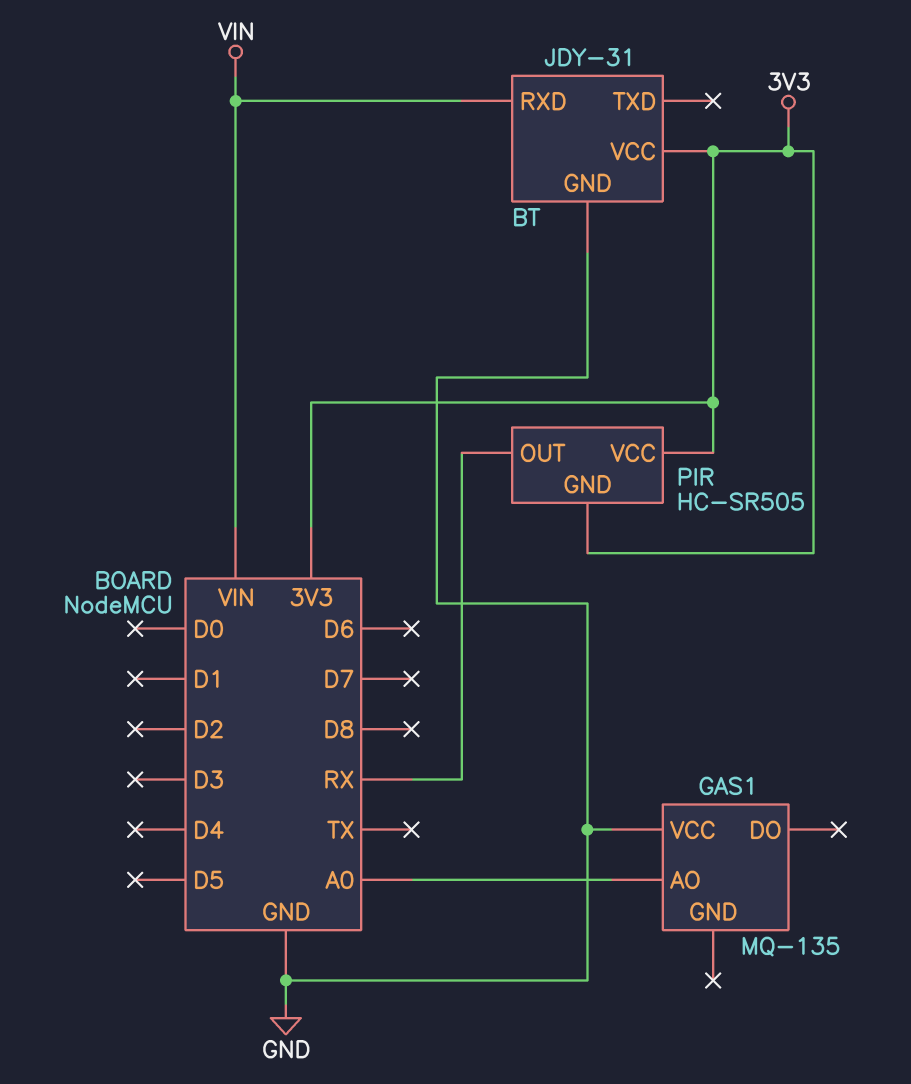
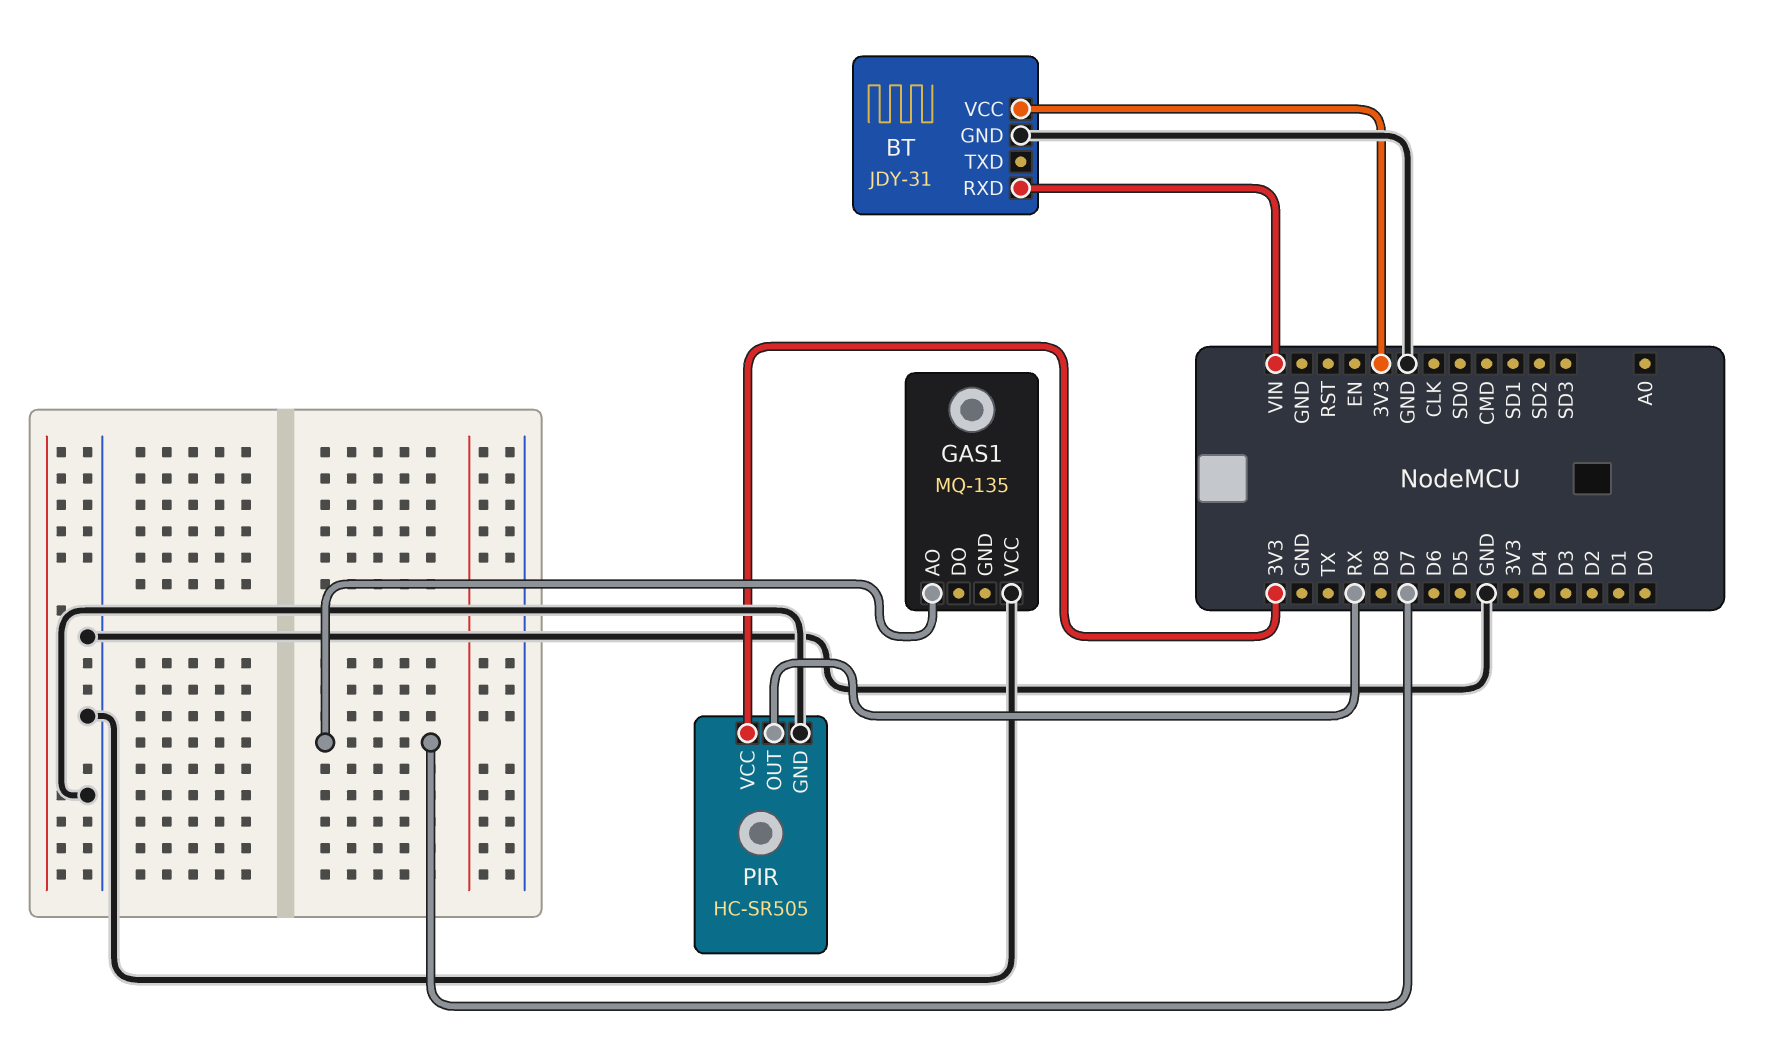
GAS1 pin AO: A0 -> D7
PIR pin GND: 3V3 -> GND

